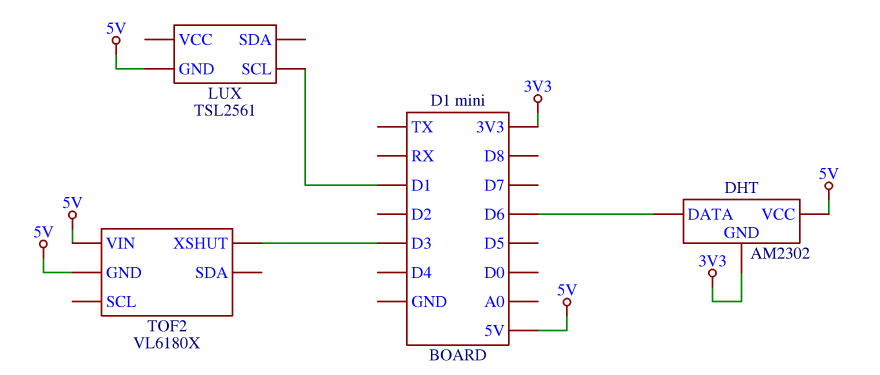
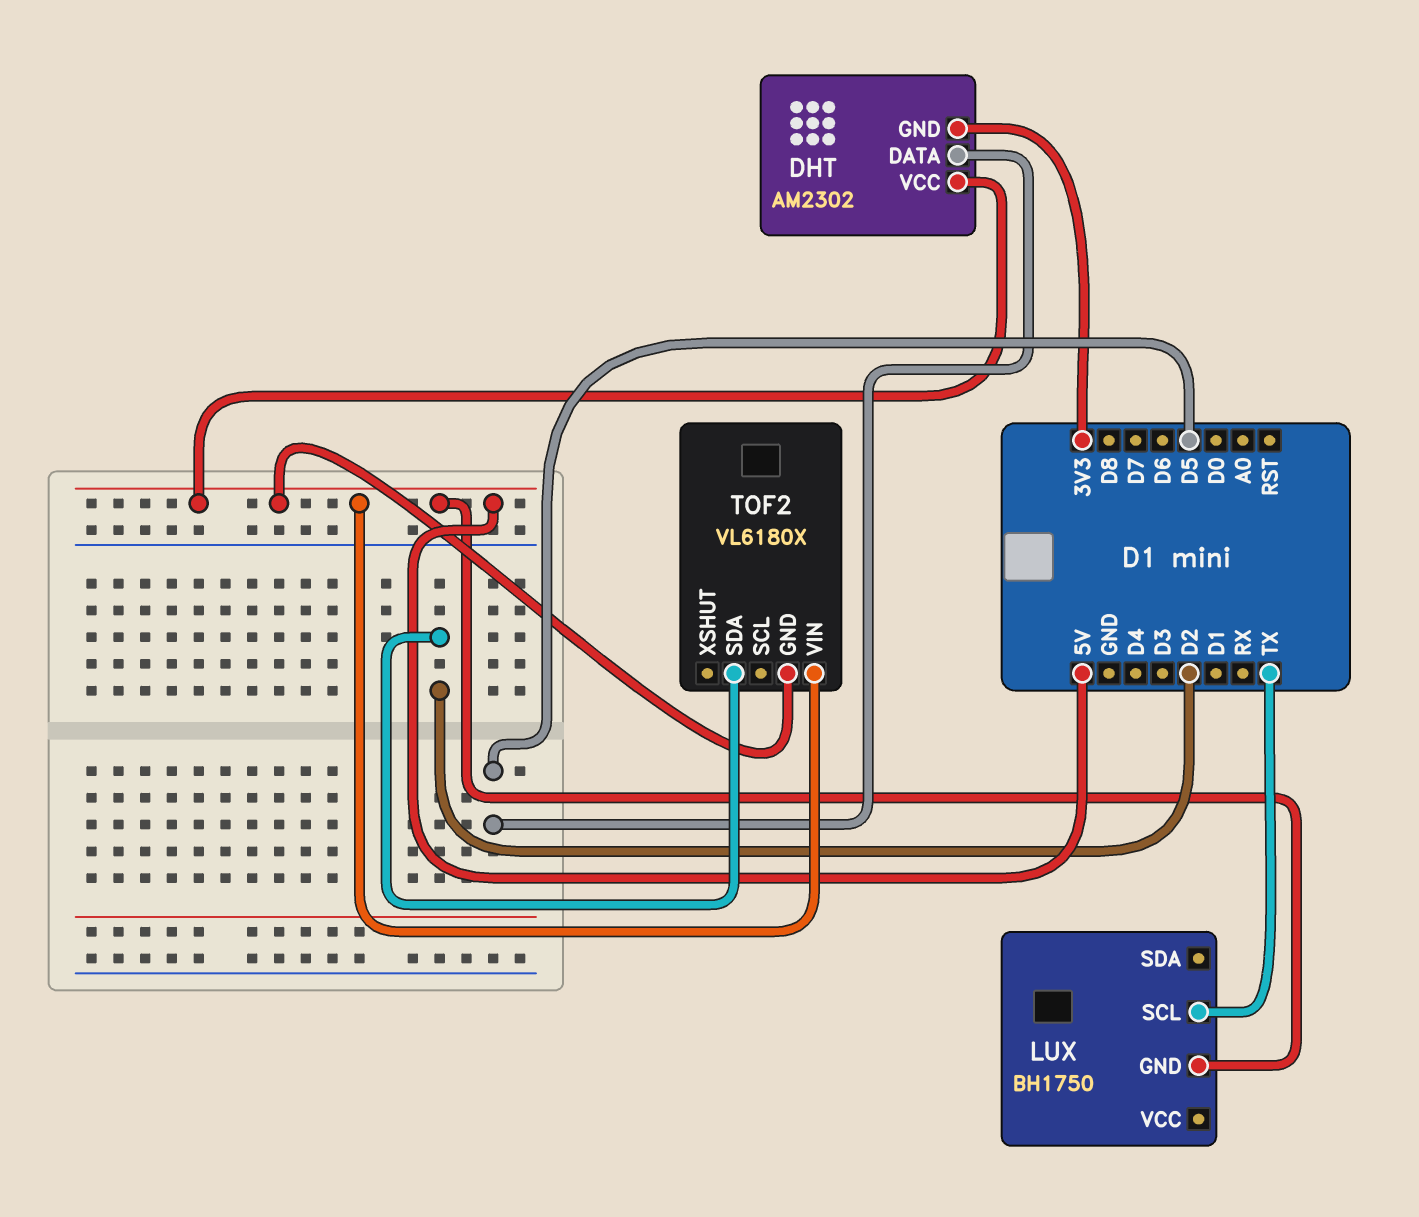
DHT pin DATA: D6 -> D5
LUX: TSL2561 -> BH1750
LUX pin SCL: D1 -> TX
TOF2 pin SDA: none -> D2
TOF2 pin XSHUT: D3 -> none

